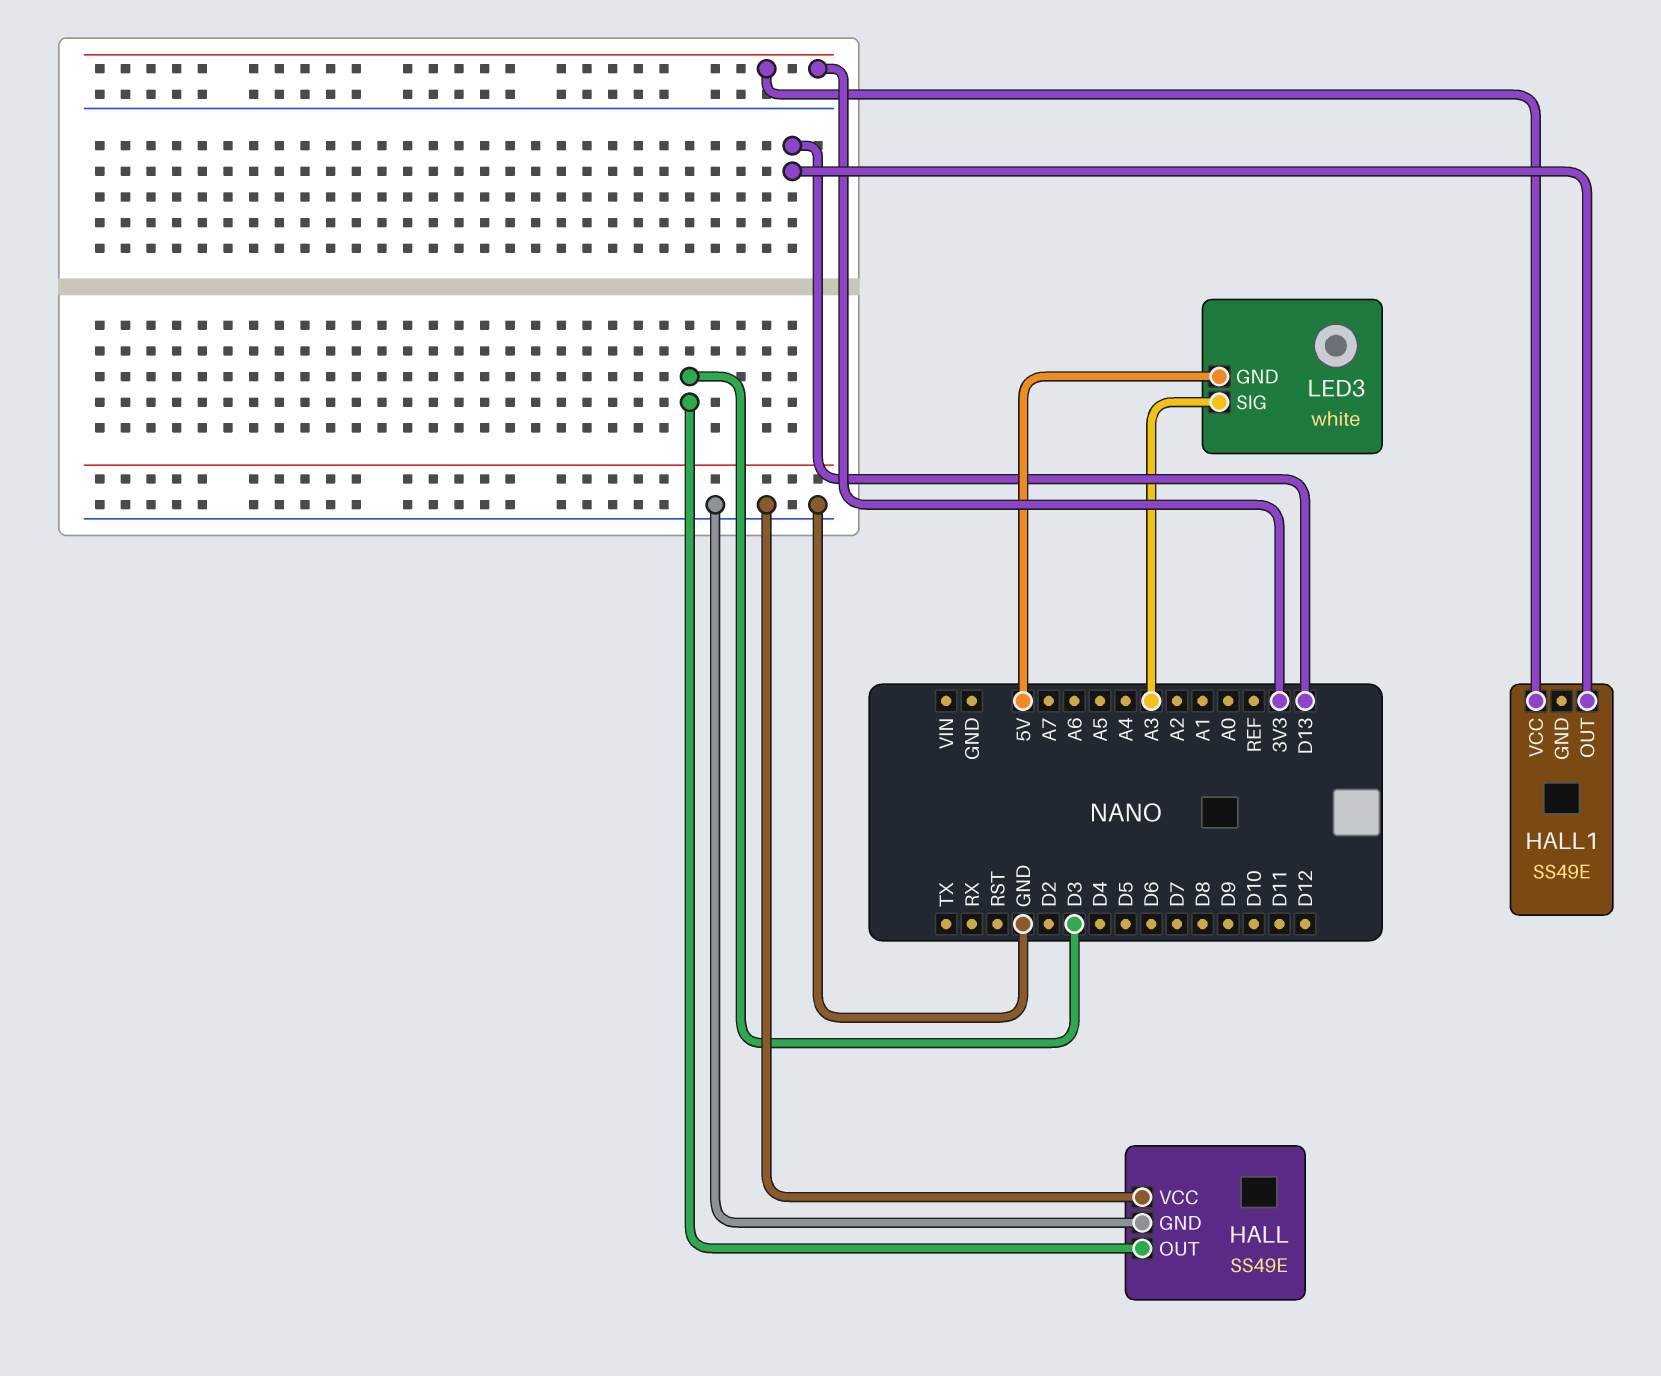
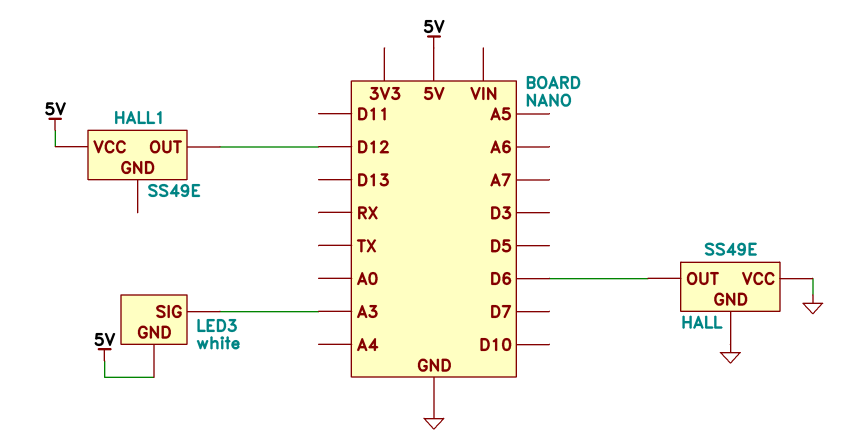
HALL pin OUT: D3 -> D6
HALL1 pin OUT: D13 -> D12
HALL1 pin VCC: 3V3 -> 5V

